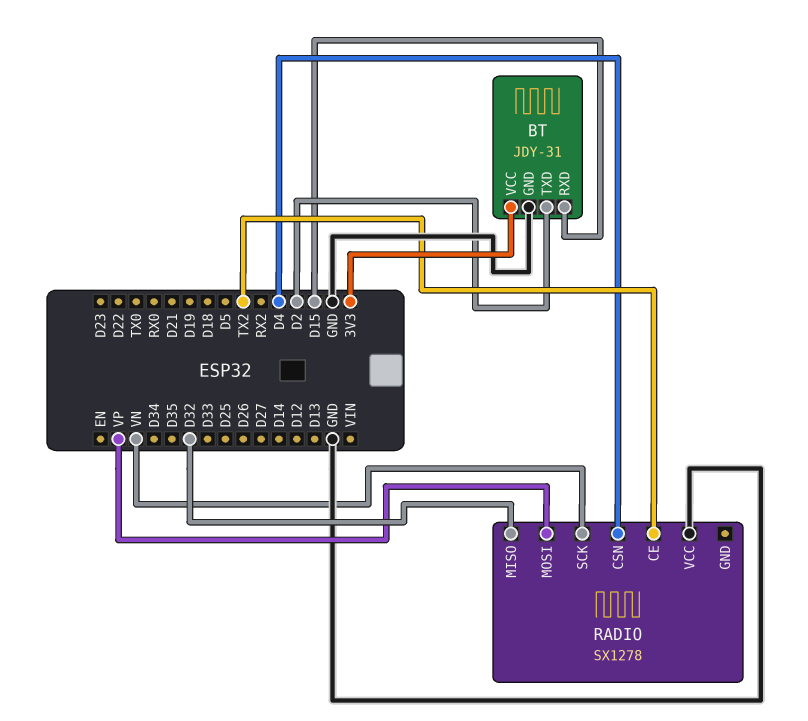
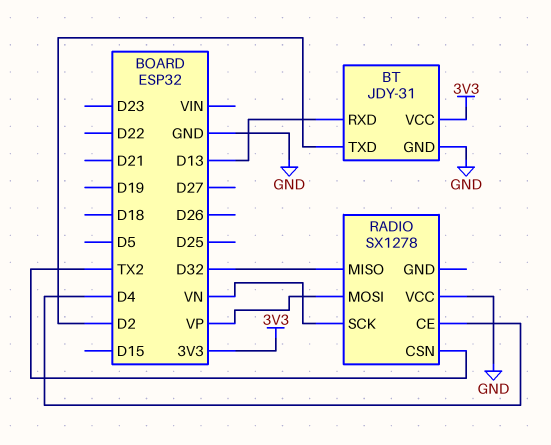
BT pin RXD: D15 -> D13
RADIO pin CE: TX2 -> D4
RADIO pin CSN: D4 -> TX2

